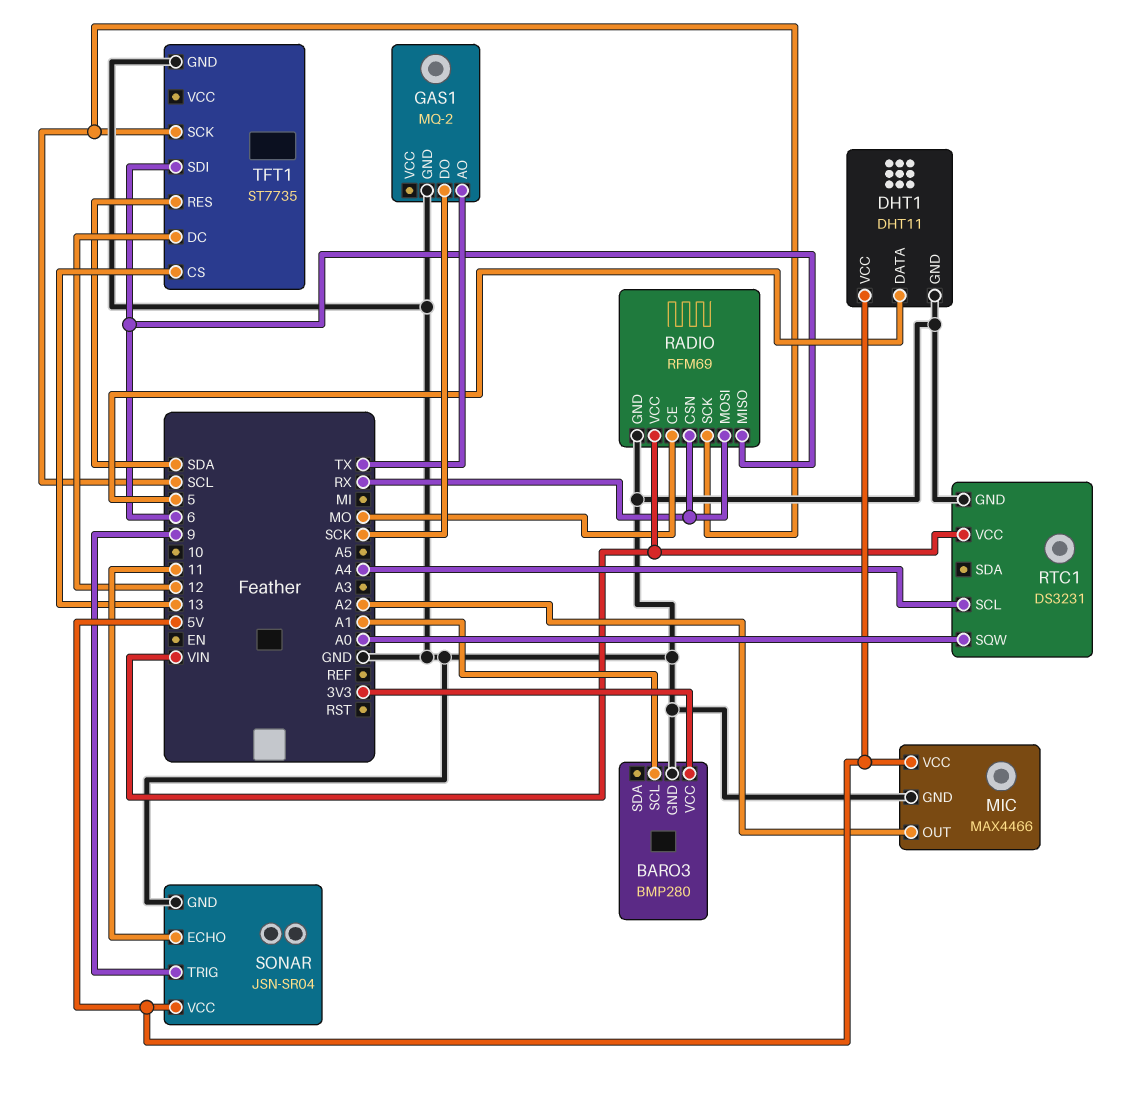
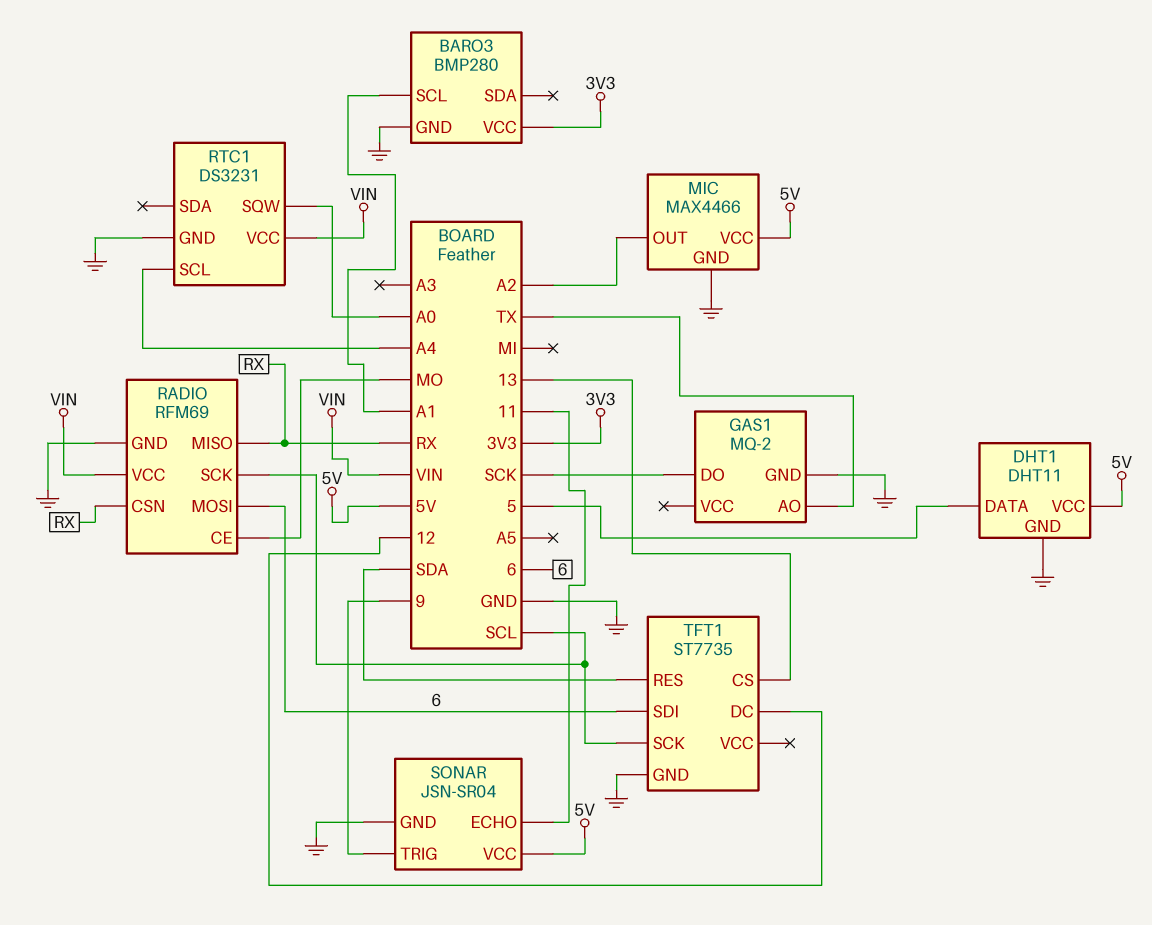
RADIO pin MISO: 6 -> RX
RADIO pin MOSI: RX -> 6

